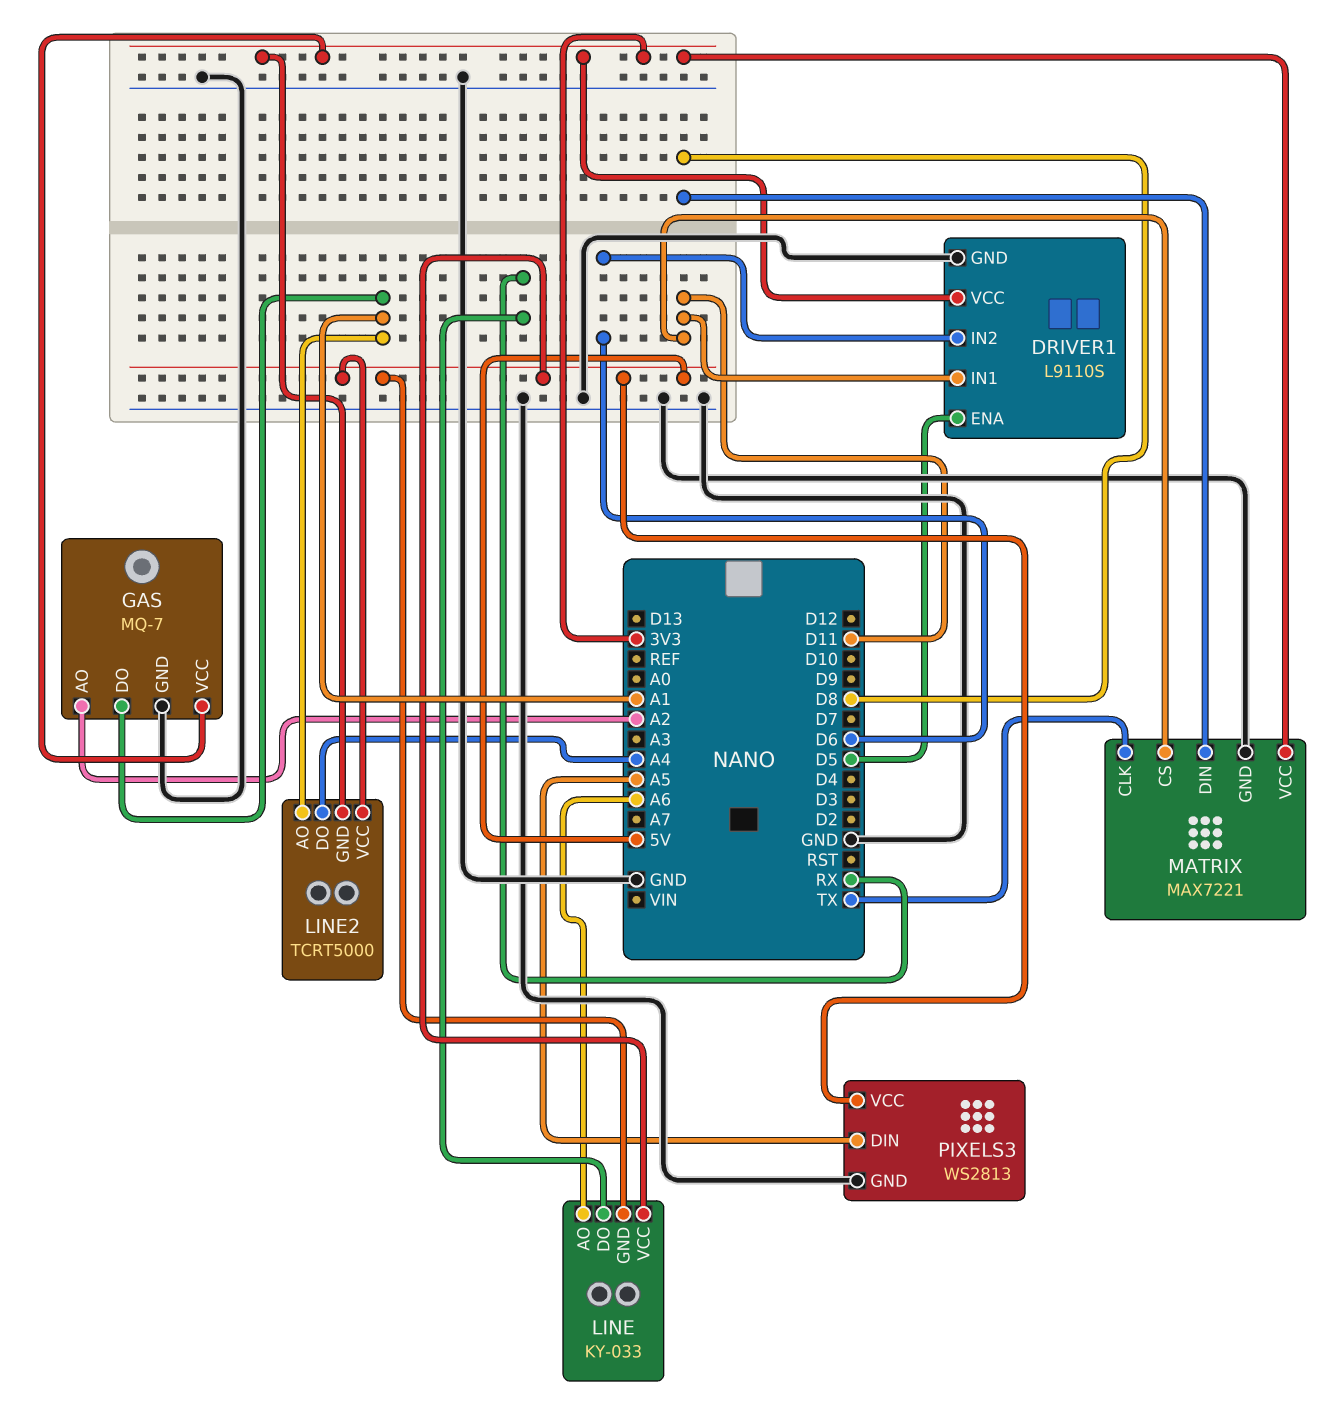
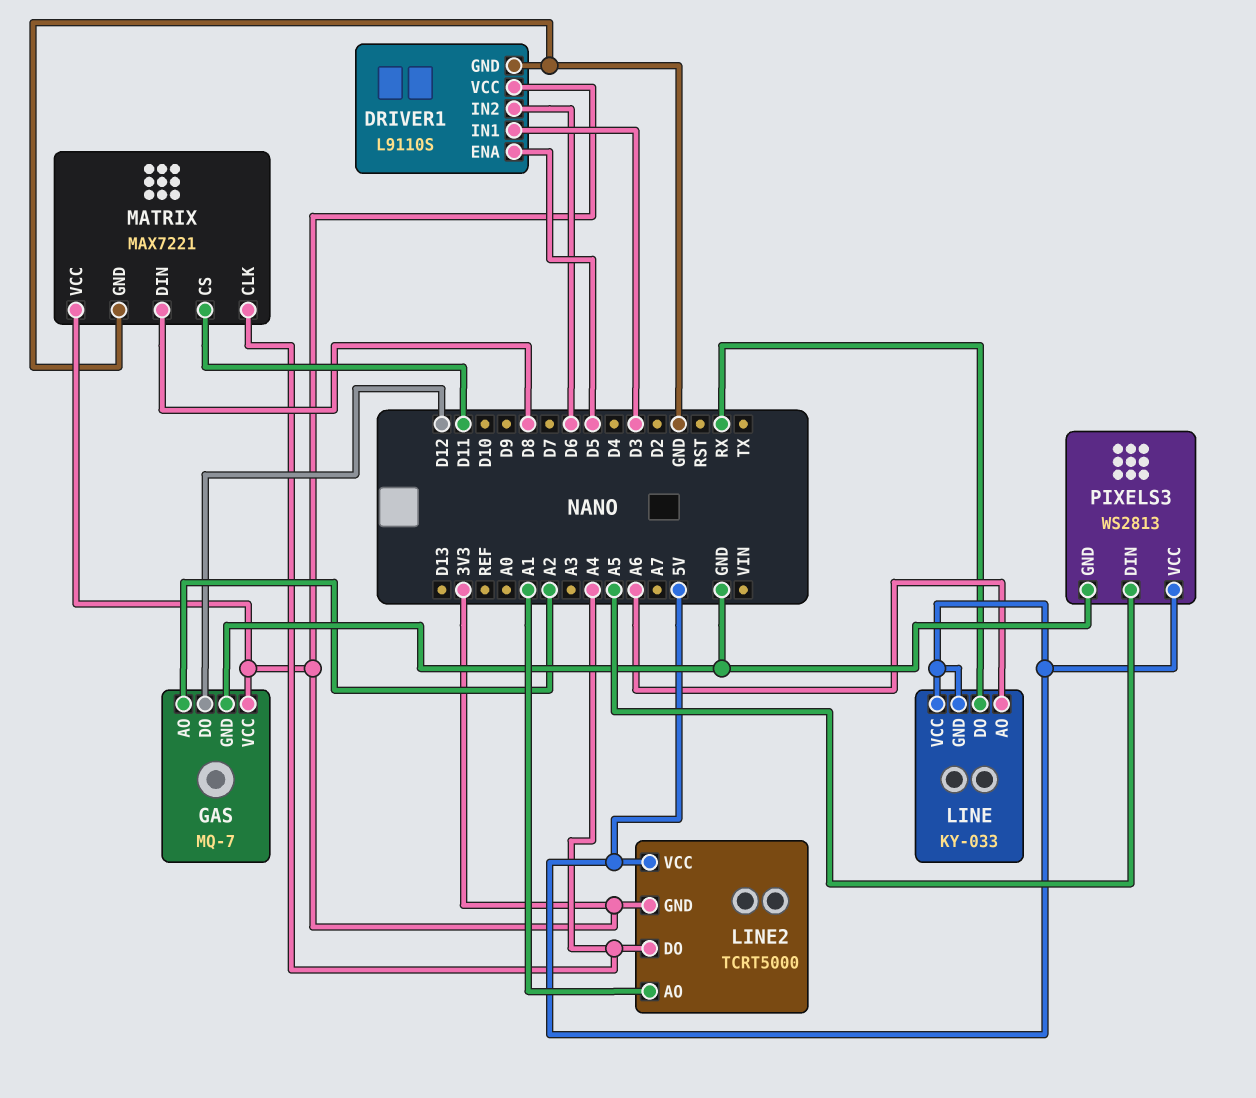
DRIVER1 pin IN1: D11 -> D3
GAS pin DO: A1 -> D12
MATRIX pin CLK: TX -> A4

